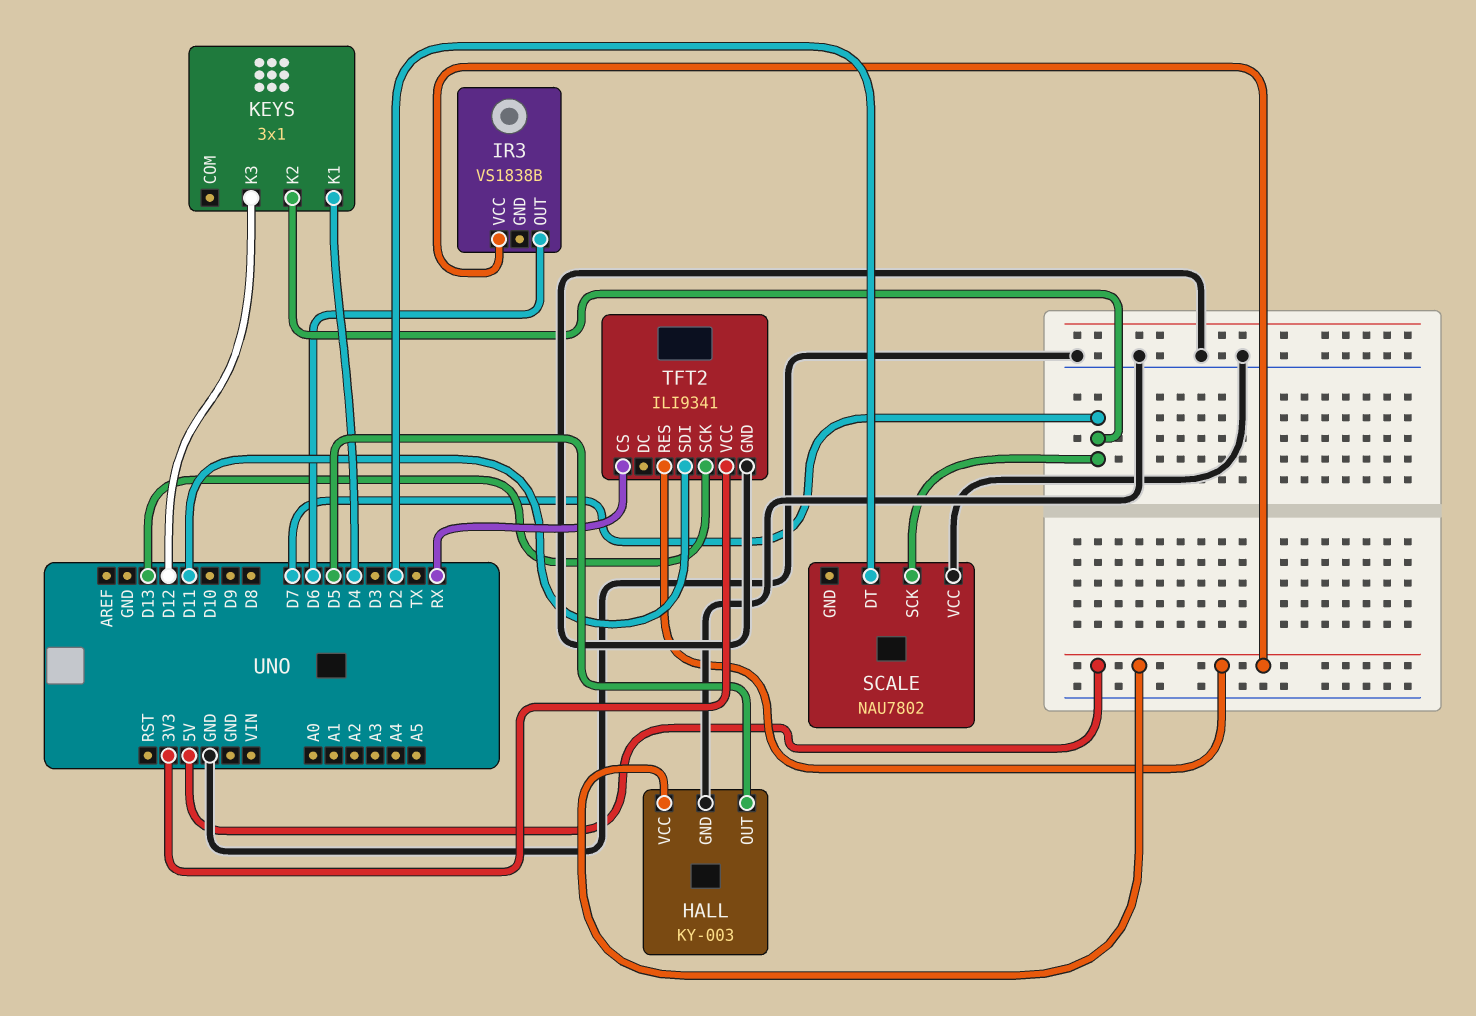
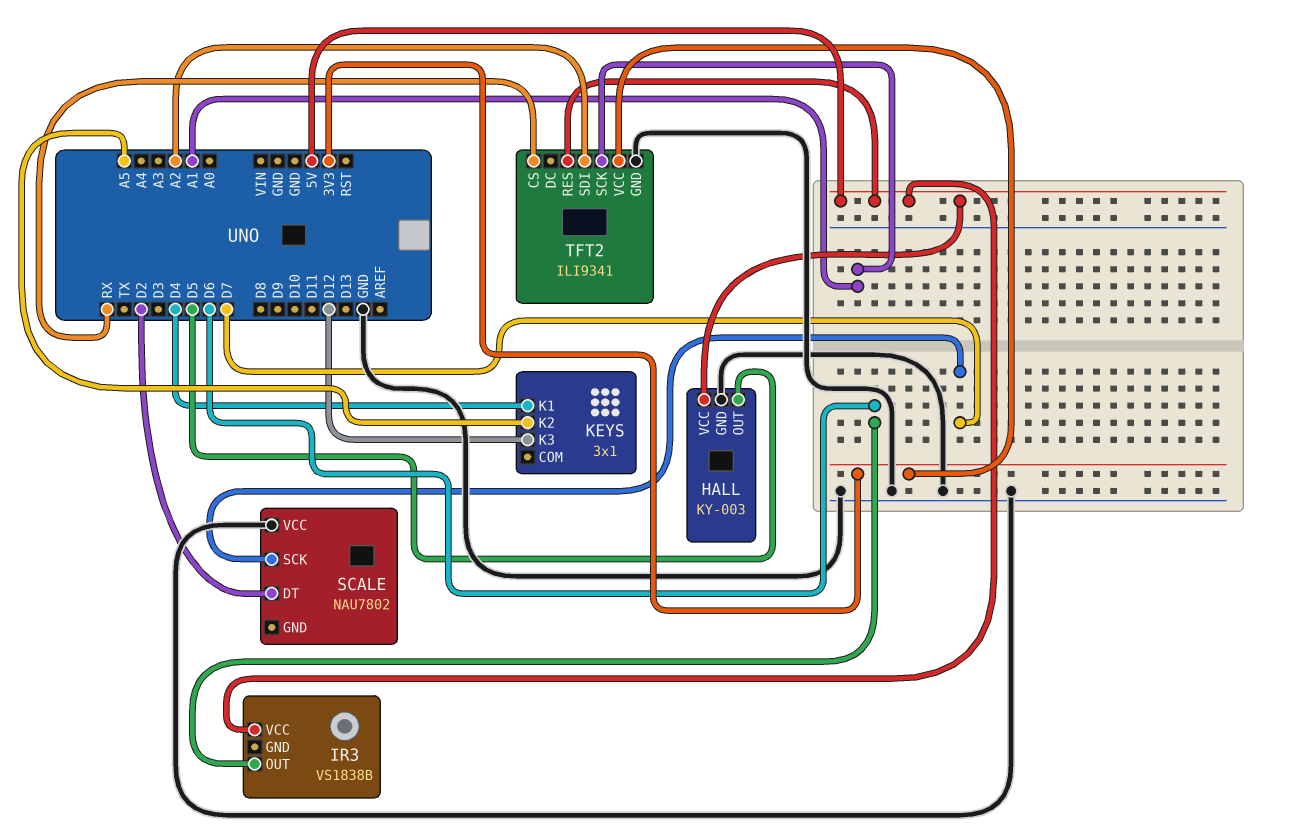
KEYS pin K2: D7 -> A5
TFT2 pin SCK: D13 -> A1
TFT2 pin SDI: D11 -> A2

